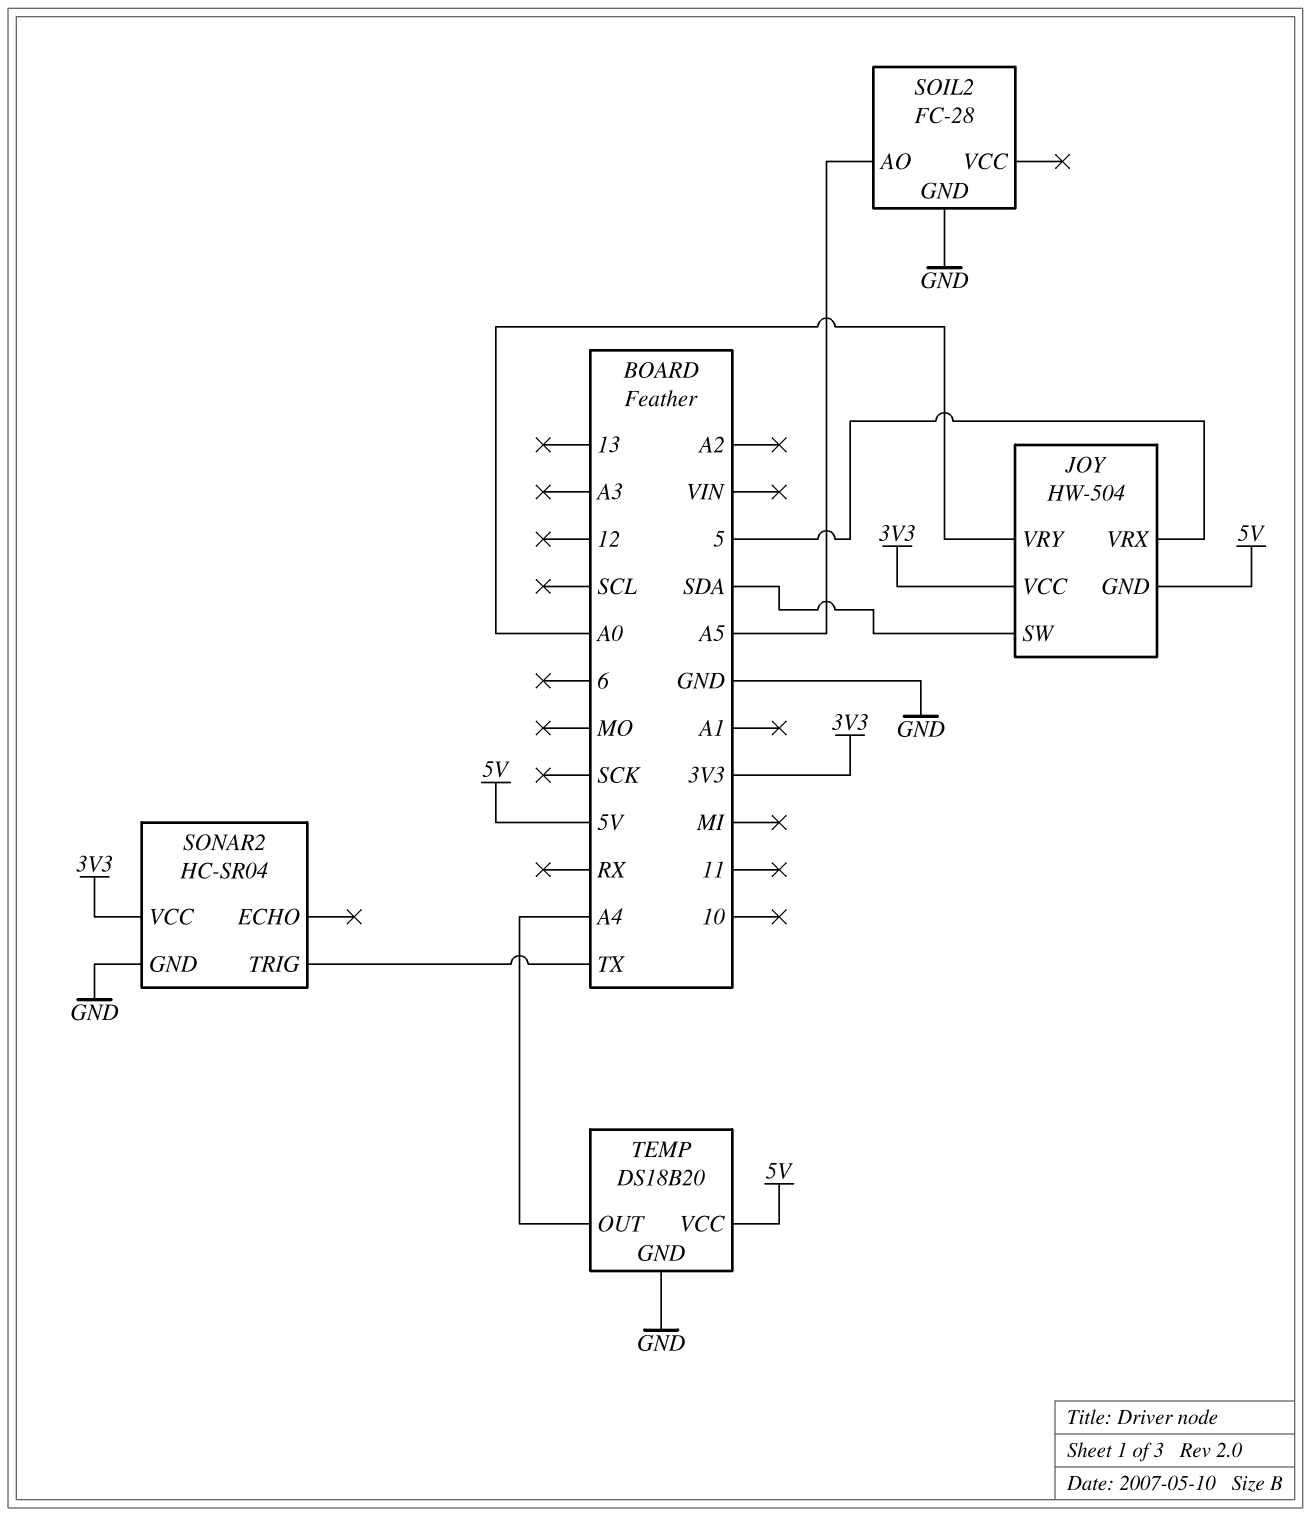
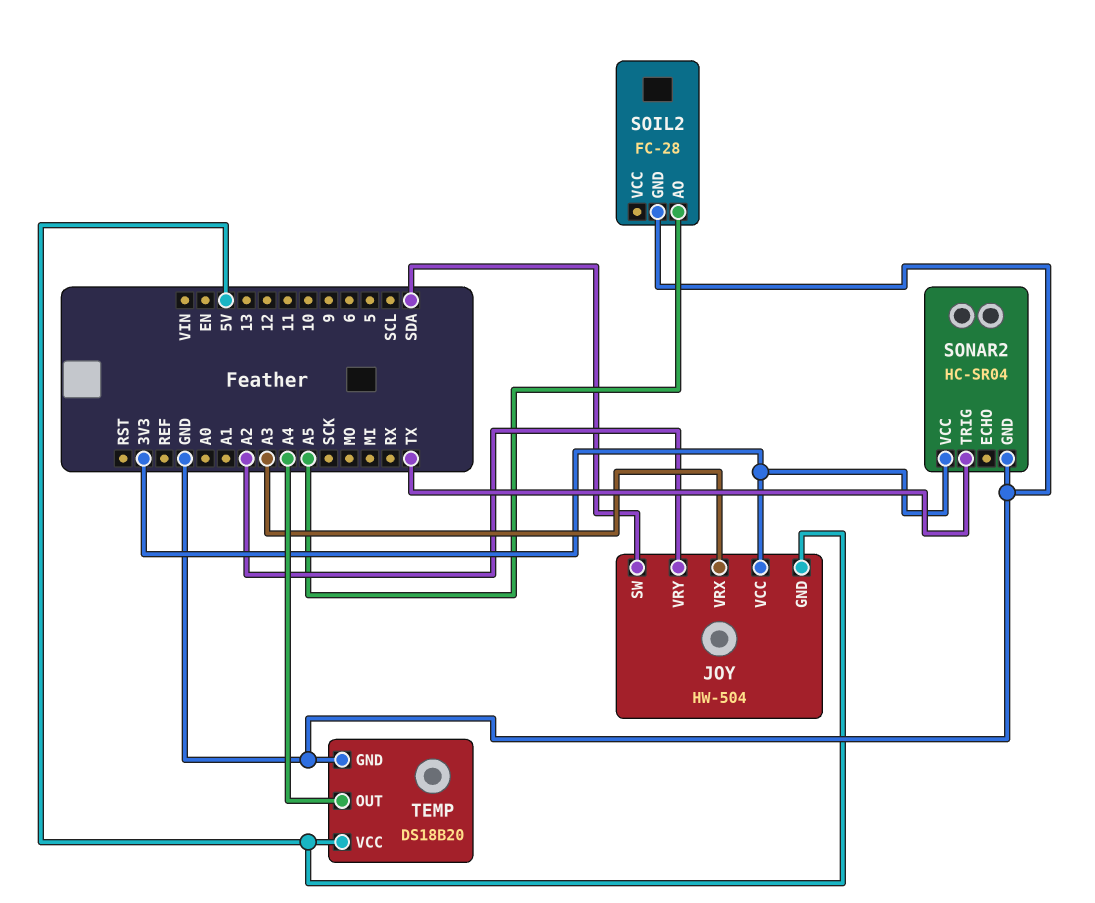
JOY pin VRX: 5 -> A3
JOY pin VRY: A0 -> A2

